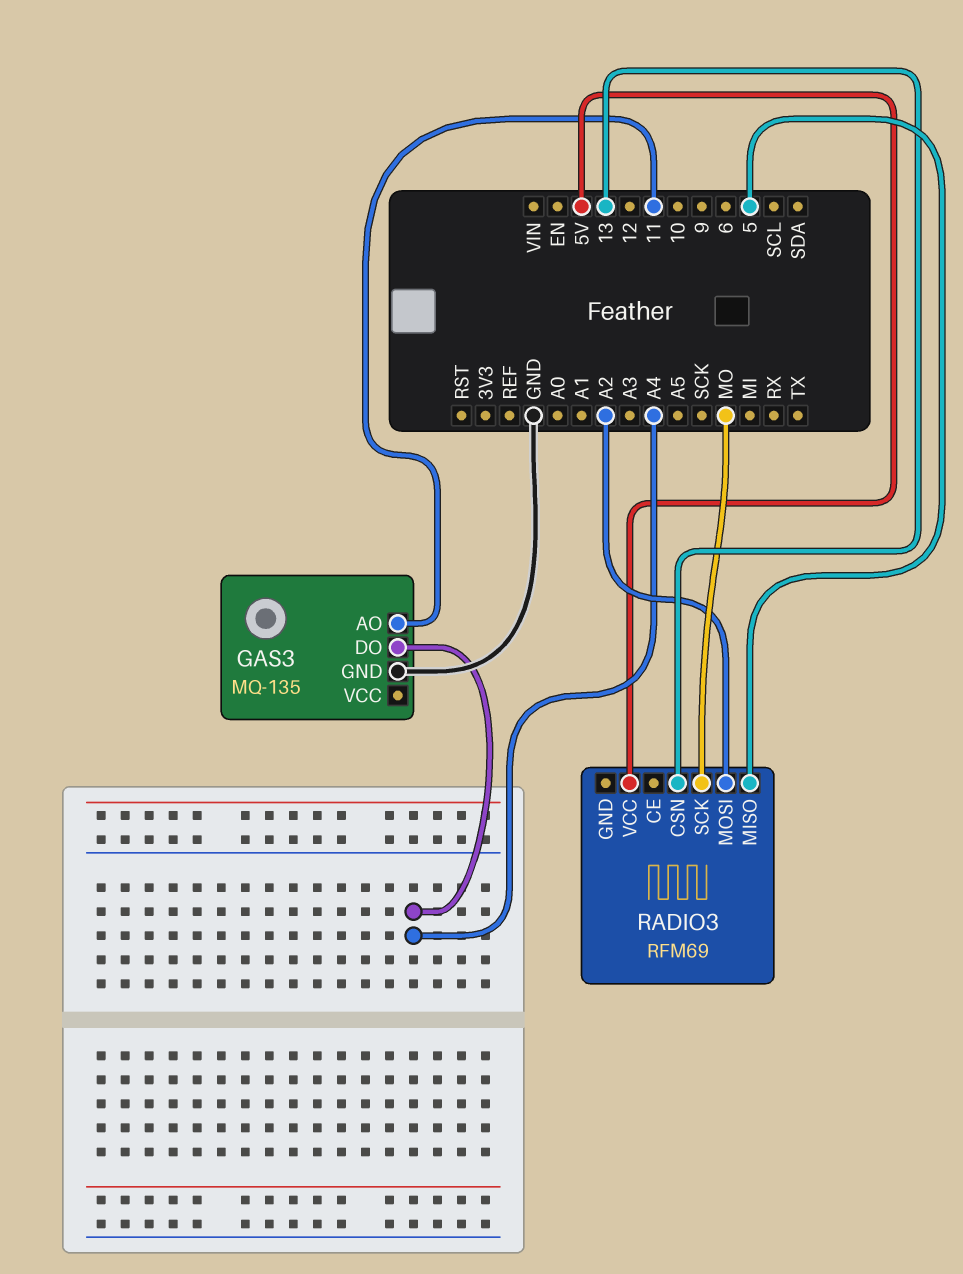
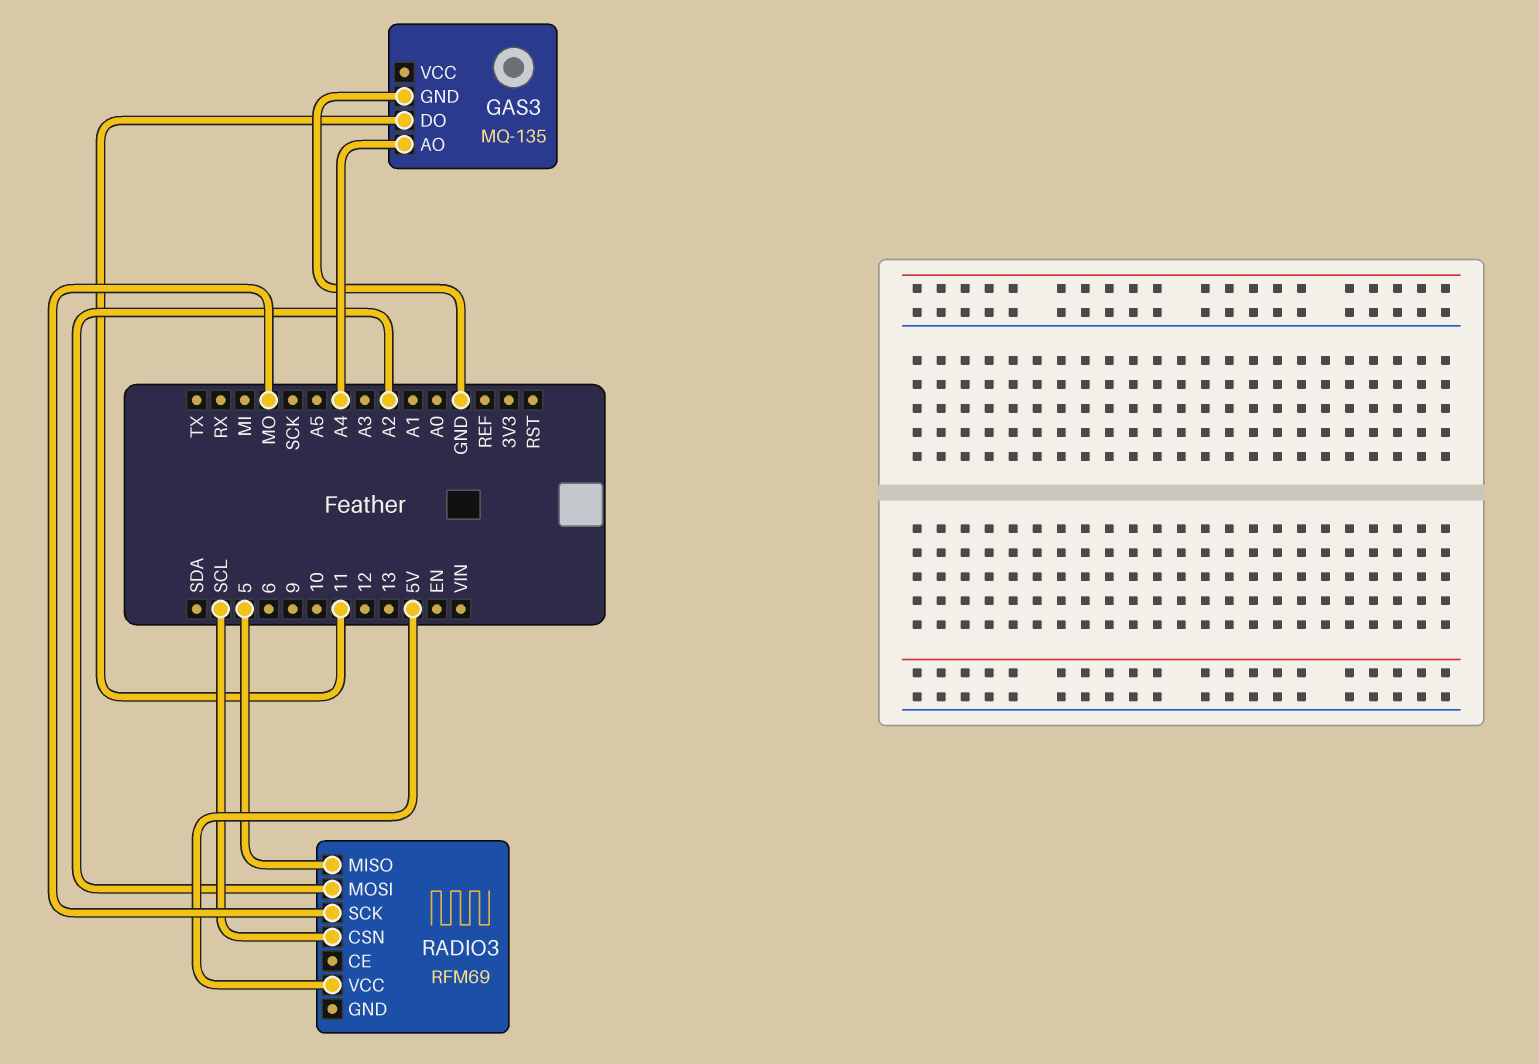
GAS3 pin AO: 11 -> A4
GAS3 pin DO: A4 -> 11
RADIO3 pin CSN: 13 -> SCL

